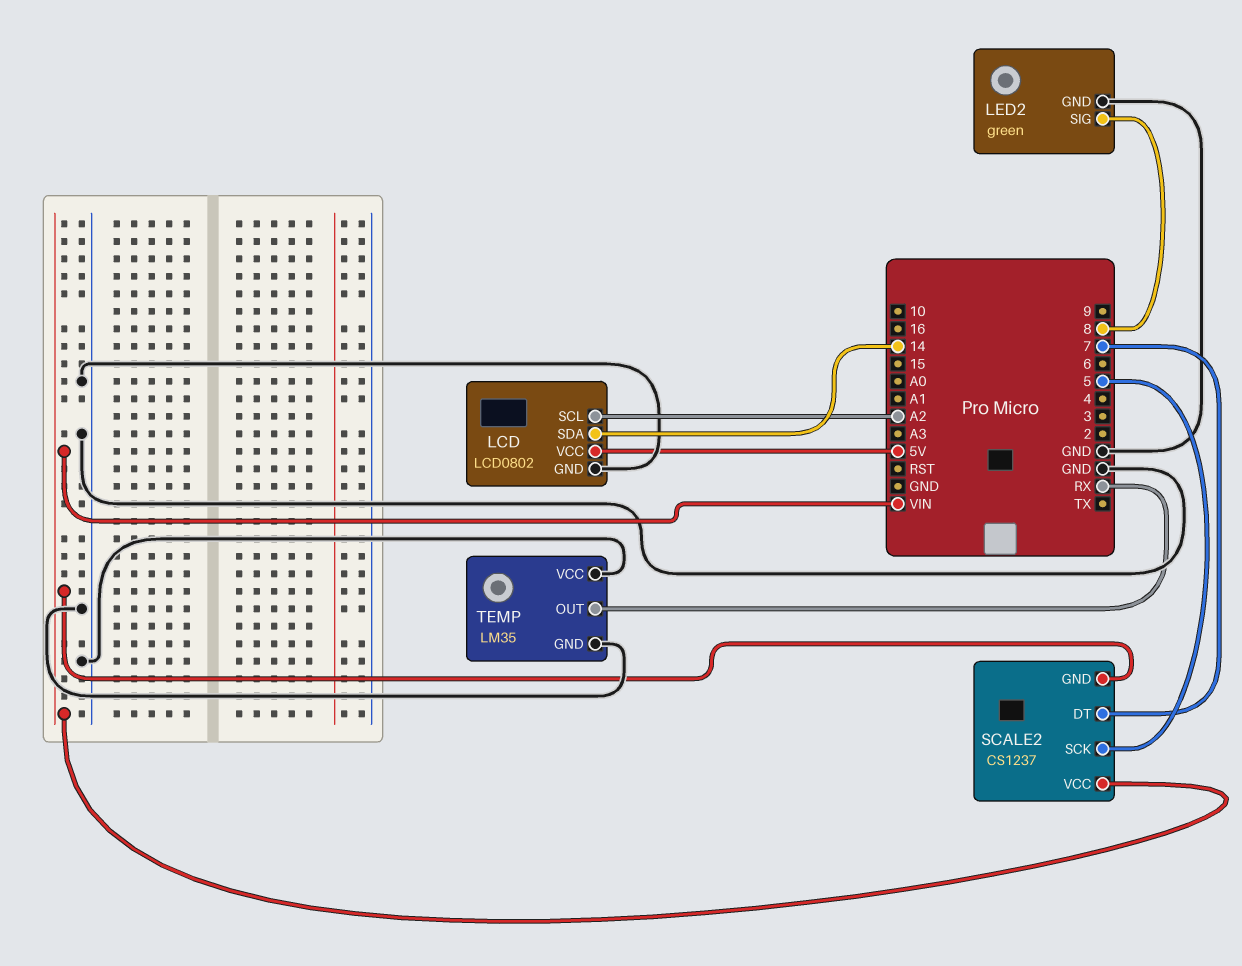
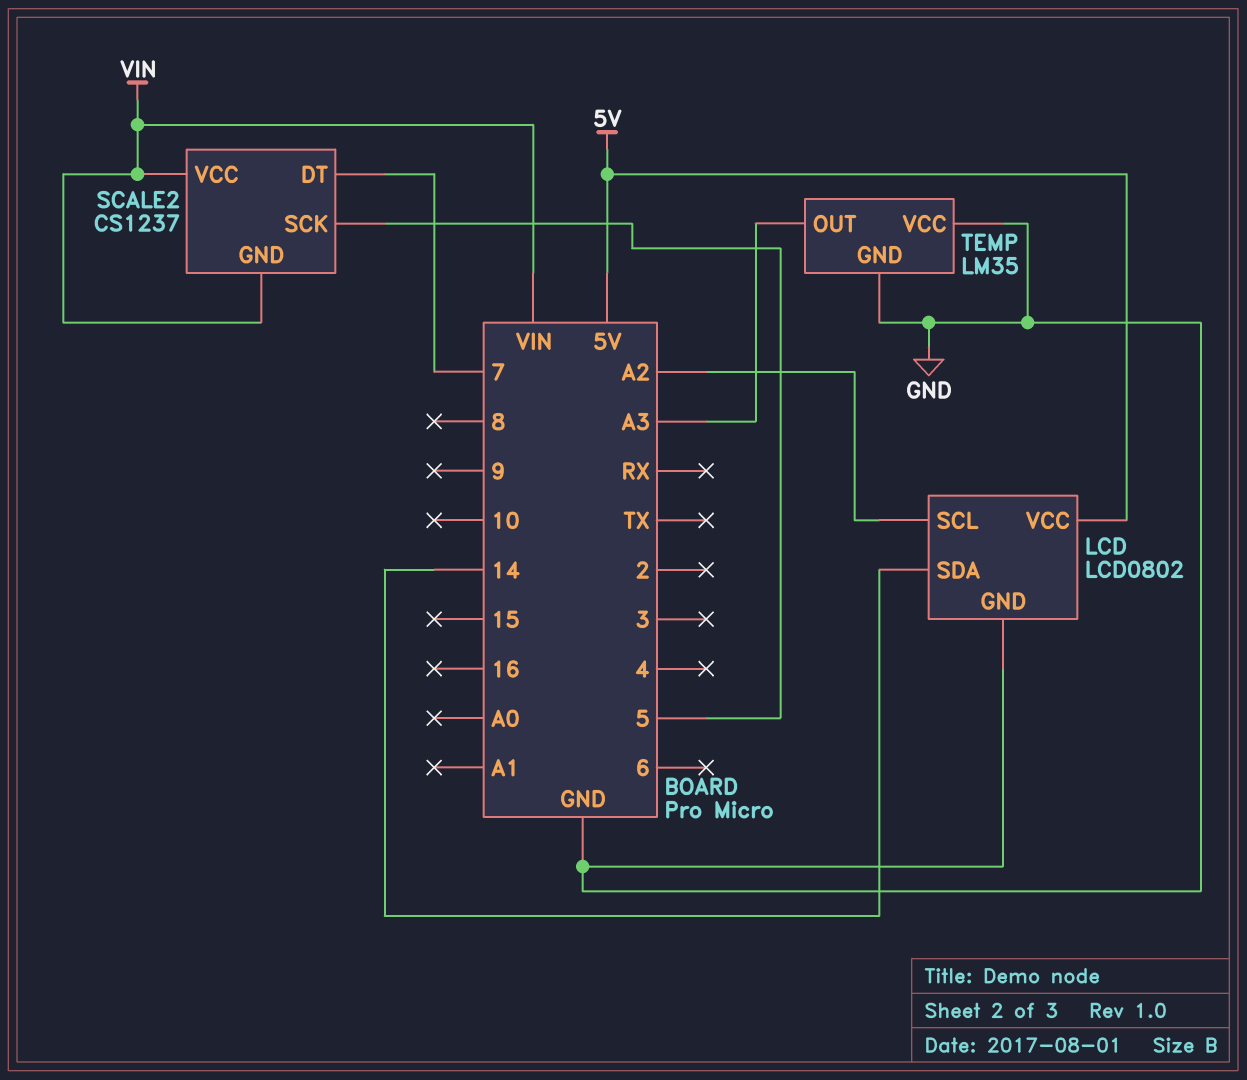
LED2: green -> none
LED2 pin GND: GND -> none
LED2 pin SIG: 8 -> none
TEMP pin OUT: RX -> A3

